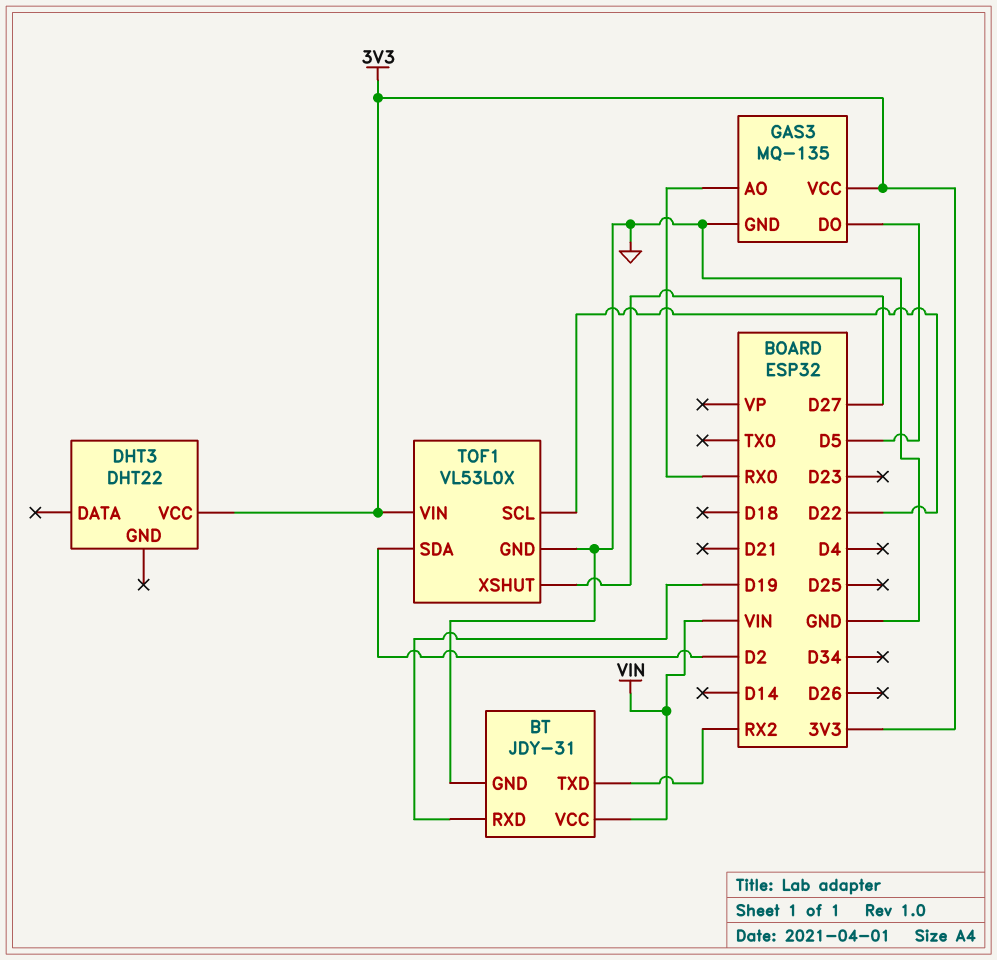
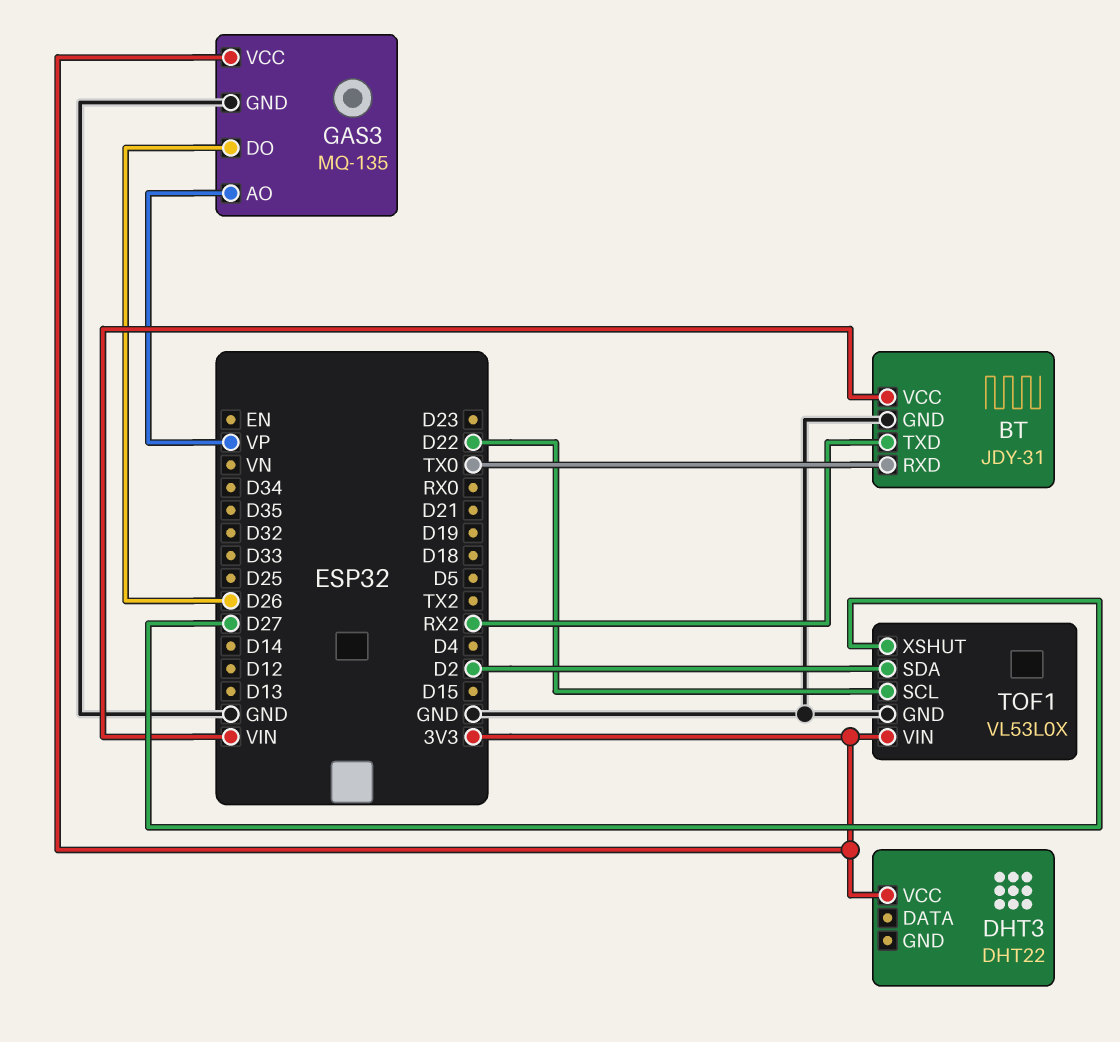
BT pin RXD: D19 -> TX0
GAS3 pin AO: RX0 -> VP
GAS3 pin DO: D5 -> D26

